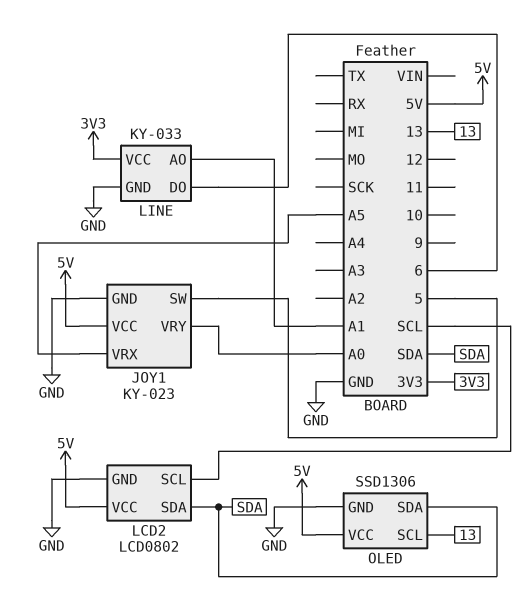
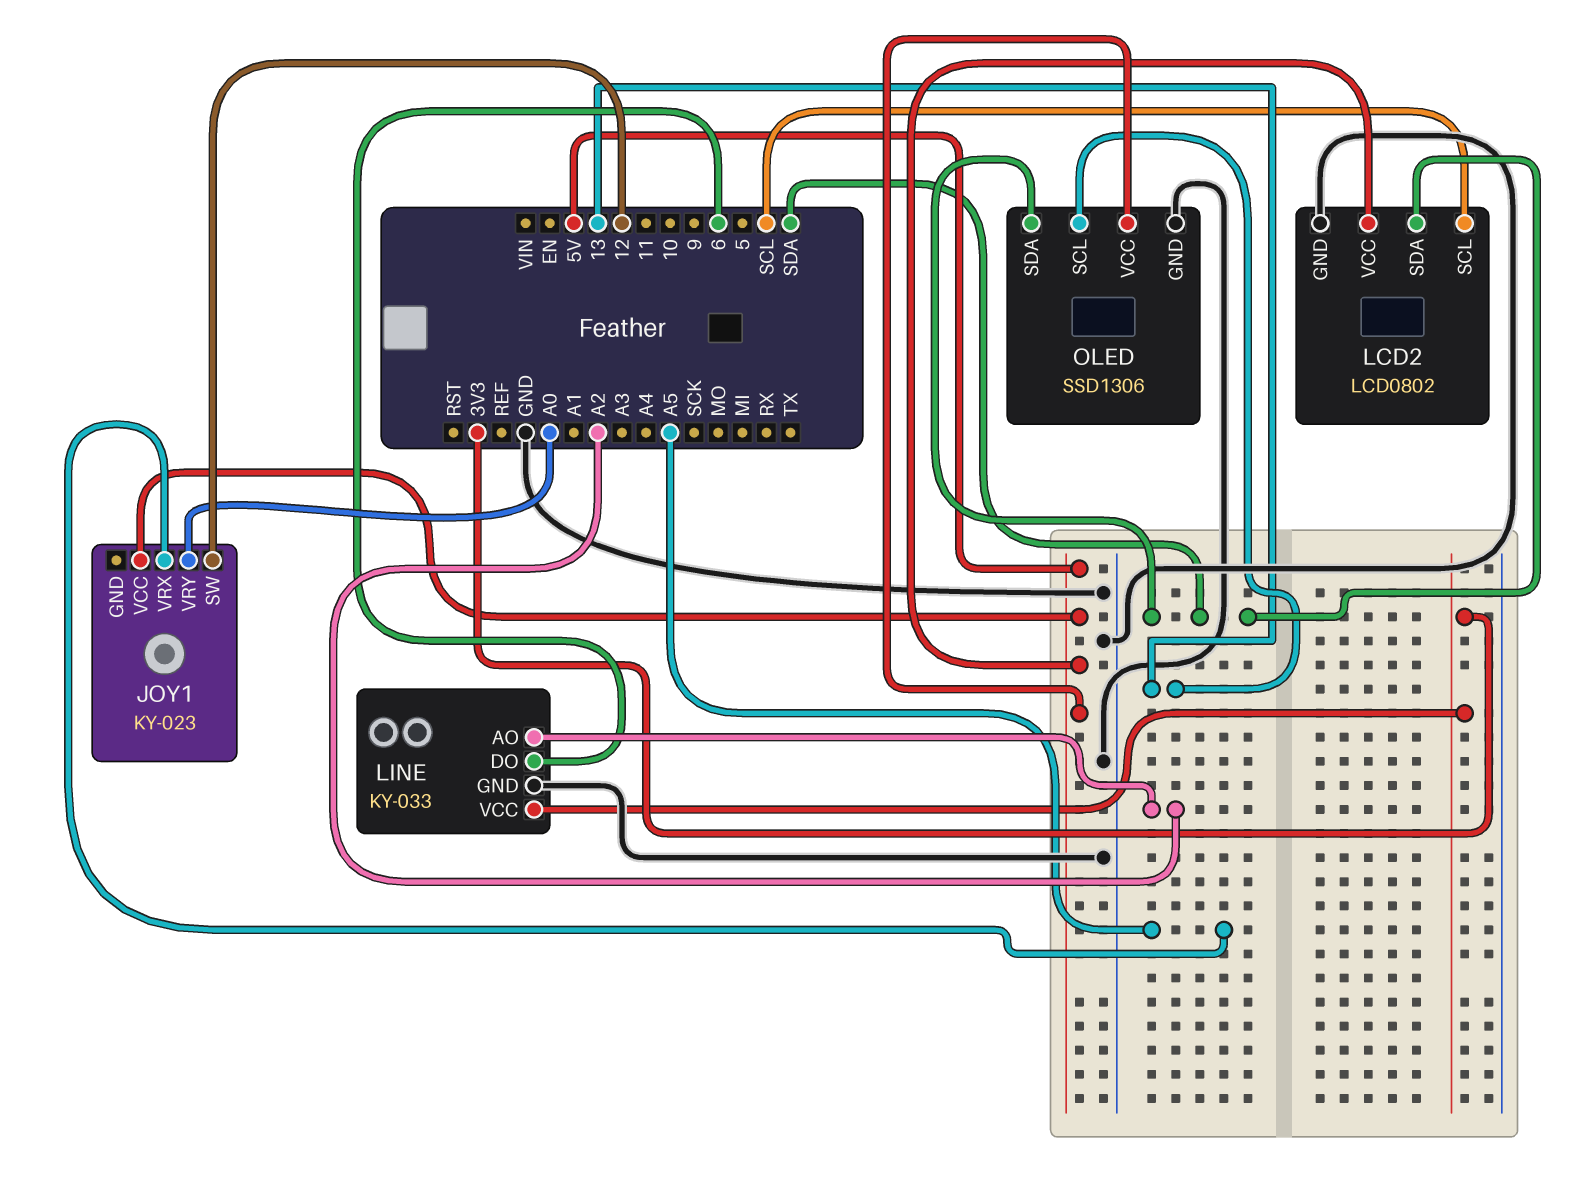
JOY1 pin GND: GND -> none
JOY1 pin SW: 5 -> 12
LINE pin AO: A1 -> A2

